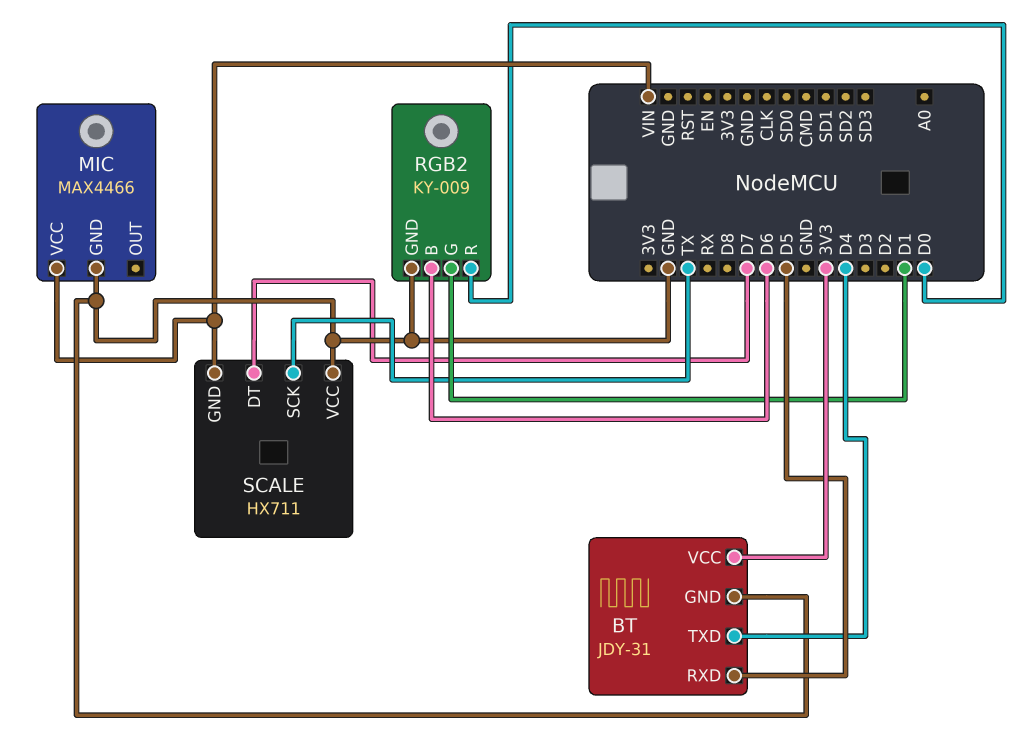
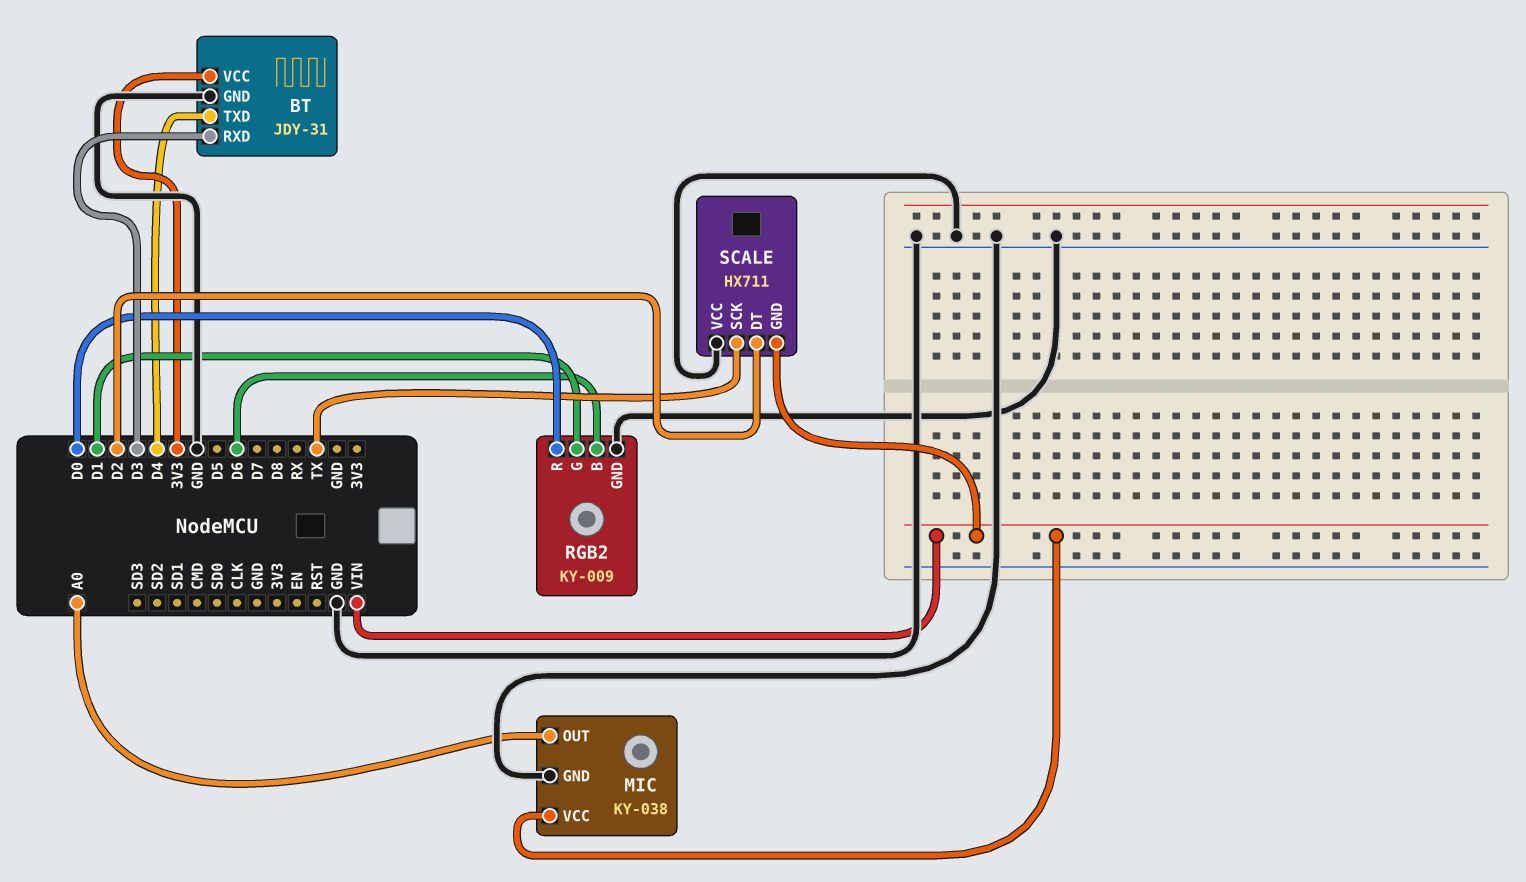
BT pin RXD: D5 -> D3
MIC: MAX4466 -> KY-038
MIC pin OUT: none -> A0
SCALE pin DT: D7 -> D2

